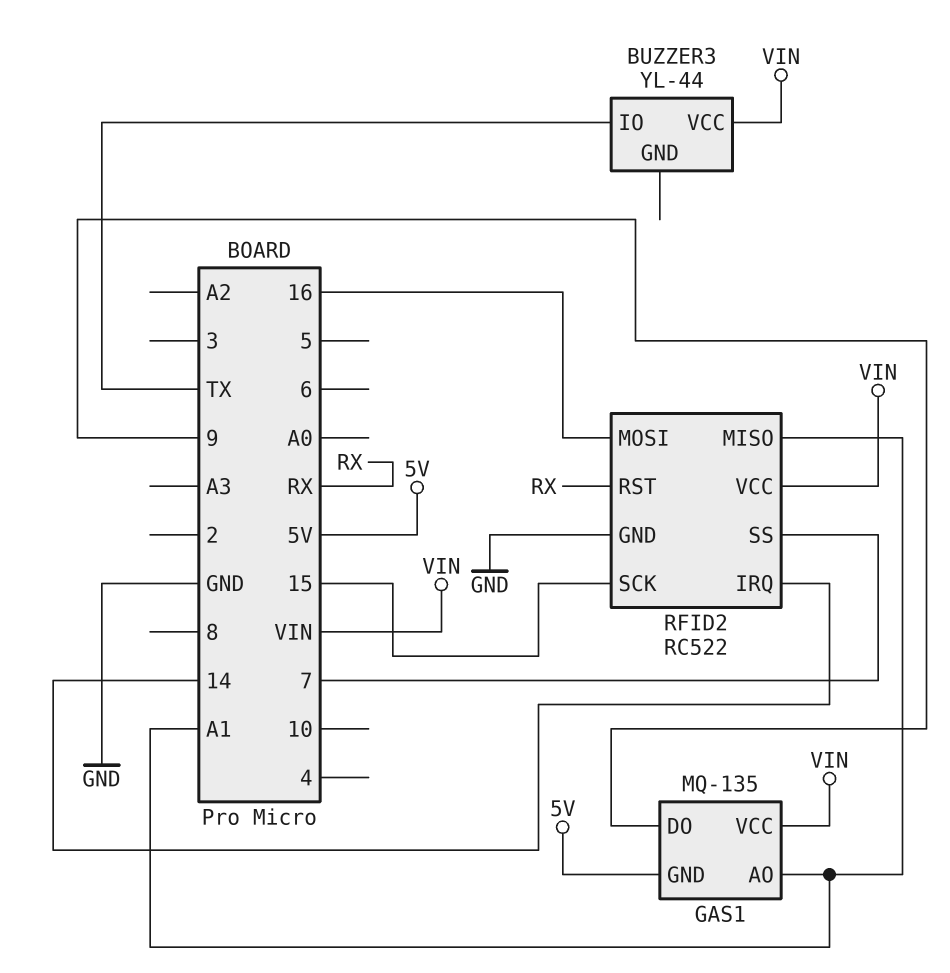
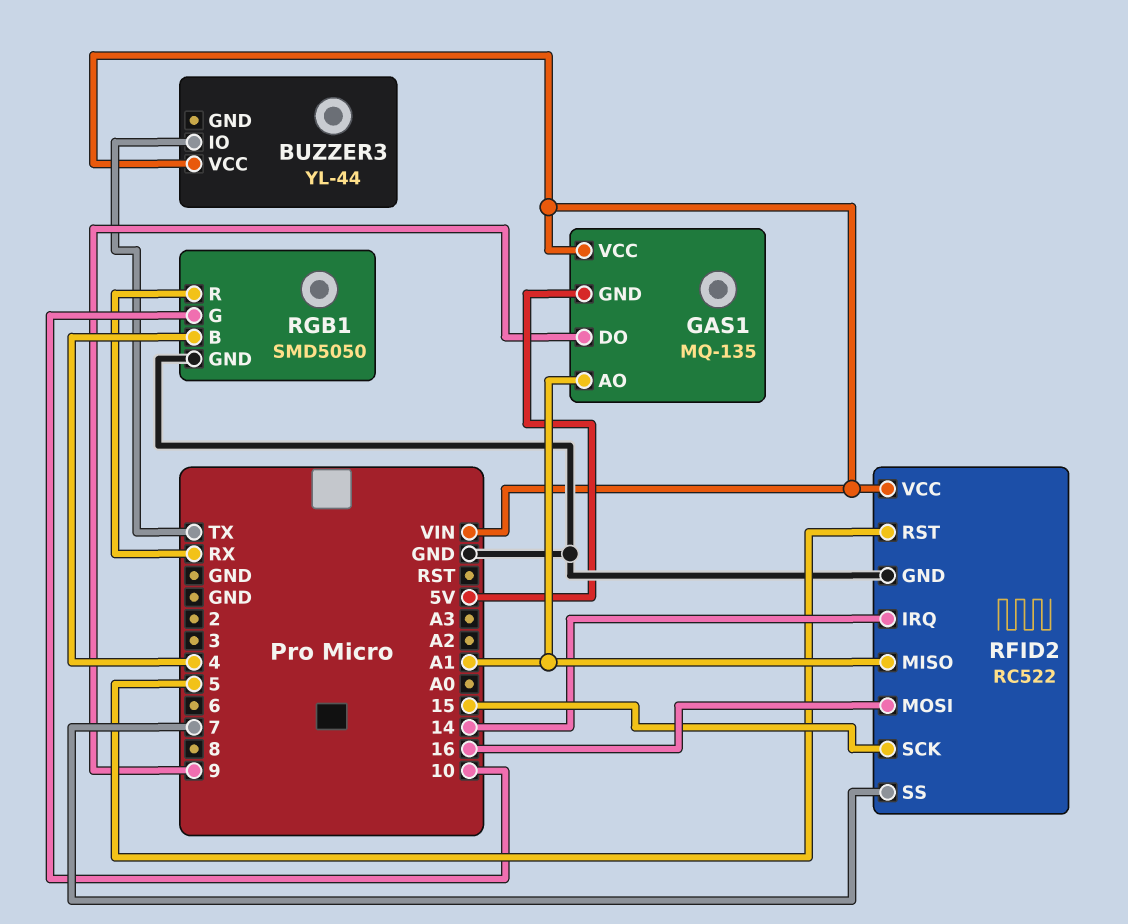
RFID2 pin RST: RX -> 5
RGB1: none -> SMD5050
RGB1 pin B: none -> 4
RGB1 pin G: none -> 10
RGB1 pin GND: none -> GND
RGB1 pin R: none -> RX

